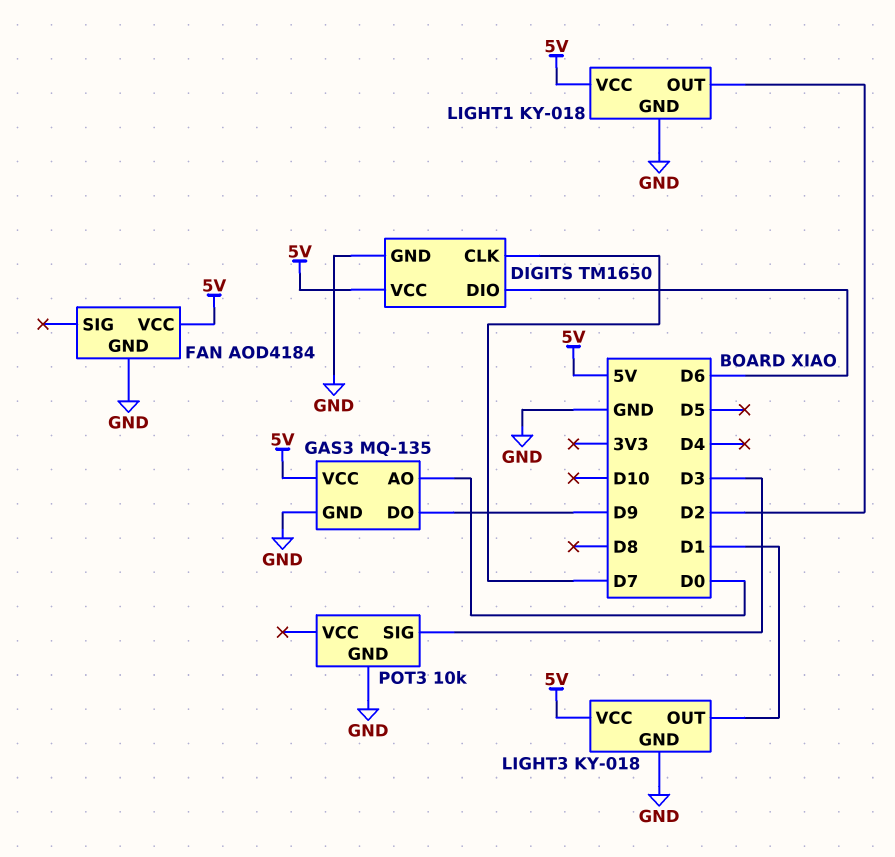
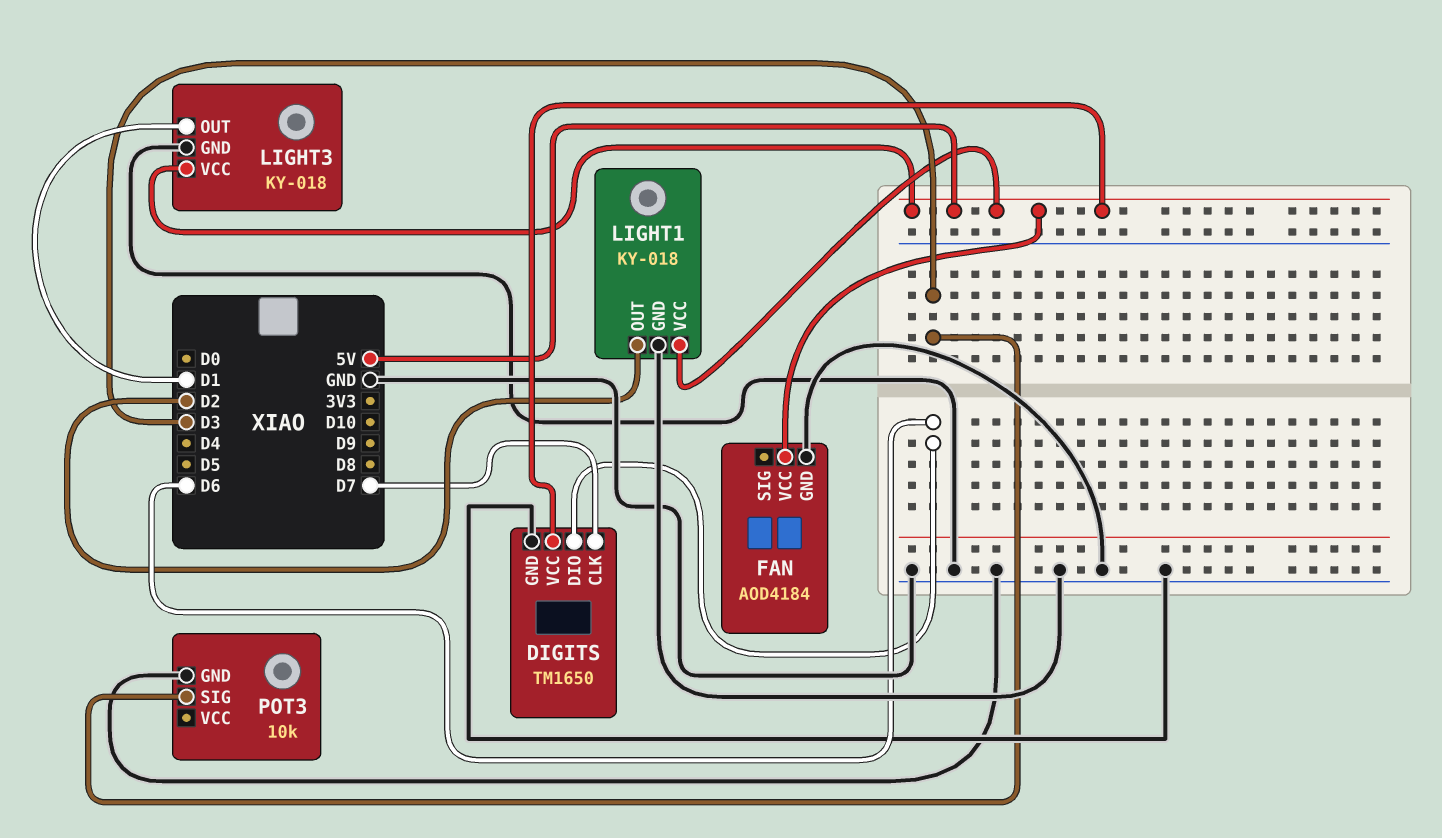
GAS3: MQ-135 -> none
GAS3 pin AO: D0 -> none
GAS3 pin DO: D9 -> none
GAS3 pin GND: GND -> none
GAS3 pin VCC: 5V -> none

